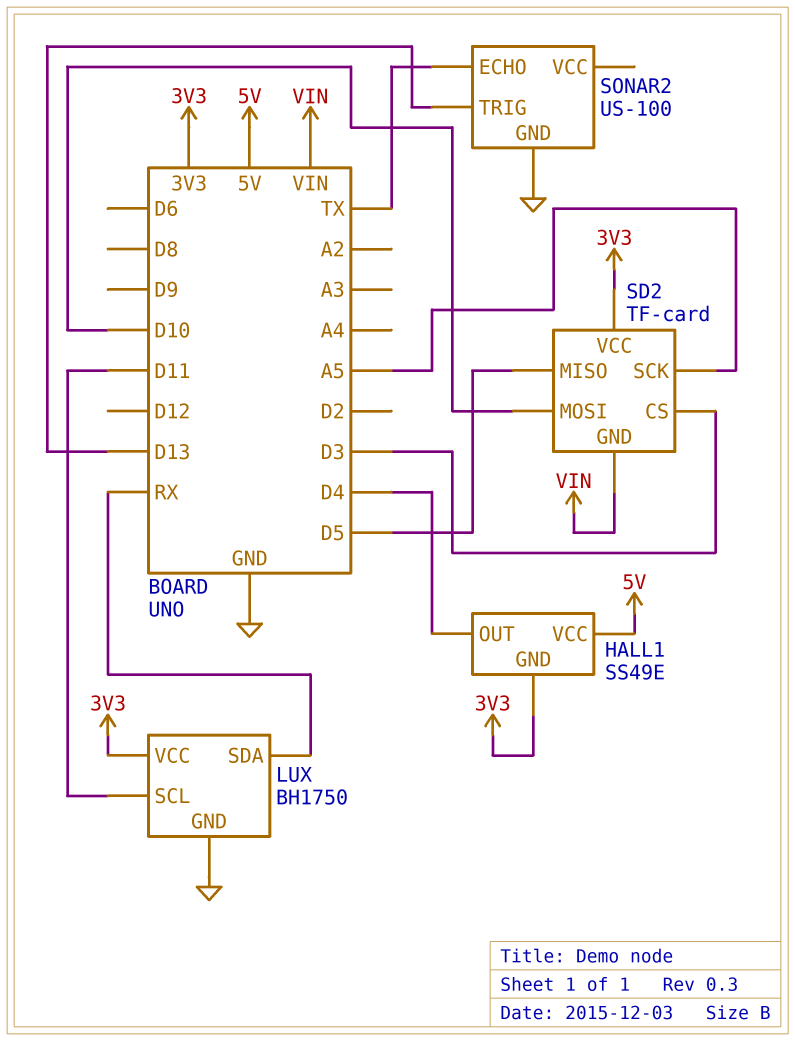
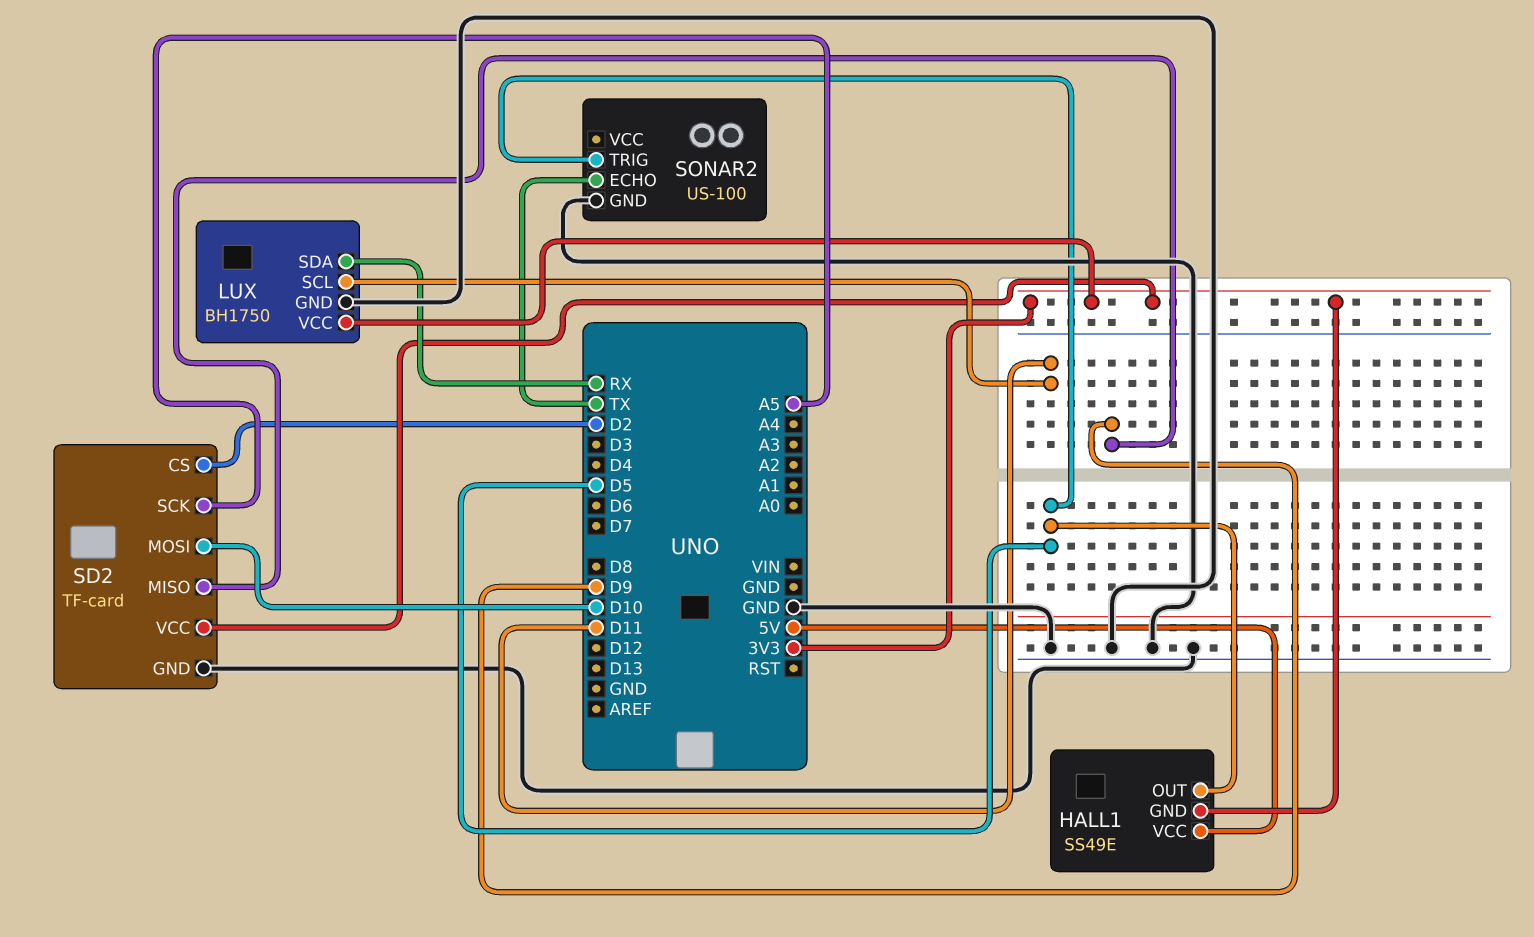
HALL1 pin OUT: D4 -> D5
SD2 pin CS: D3 -> D2
SD2 pin GND: VIN -> GND
SD2 pin MISO: D5 -> D9
SONAR2 pin TRIG: D13 -> D5

